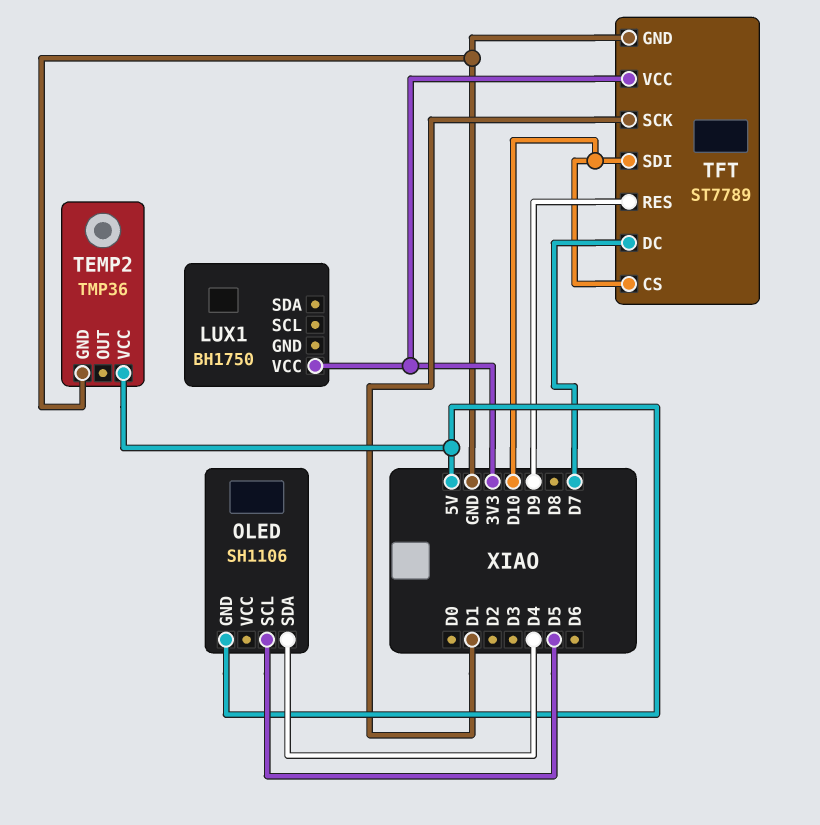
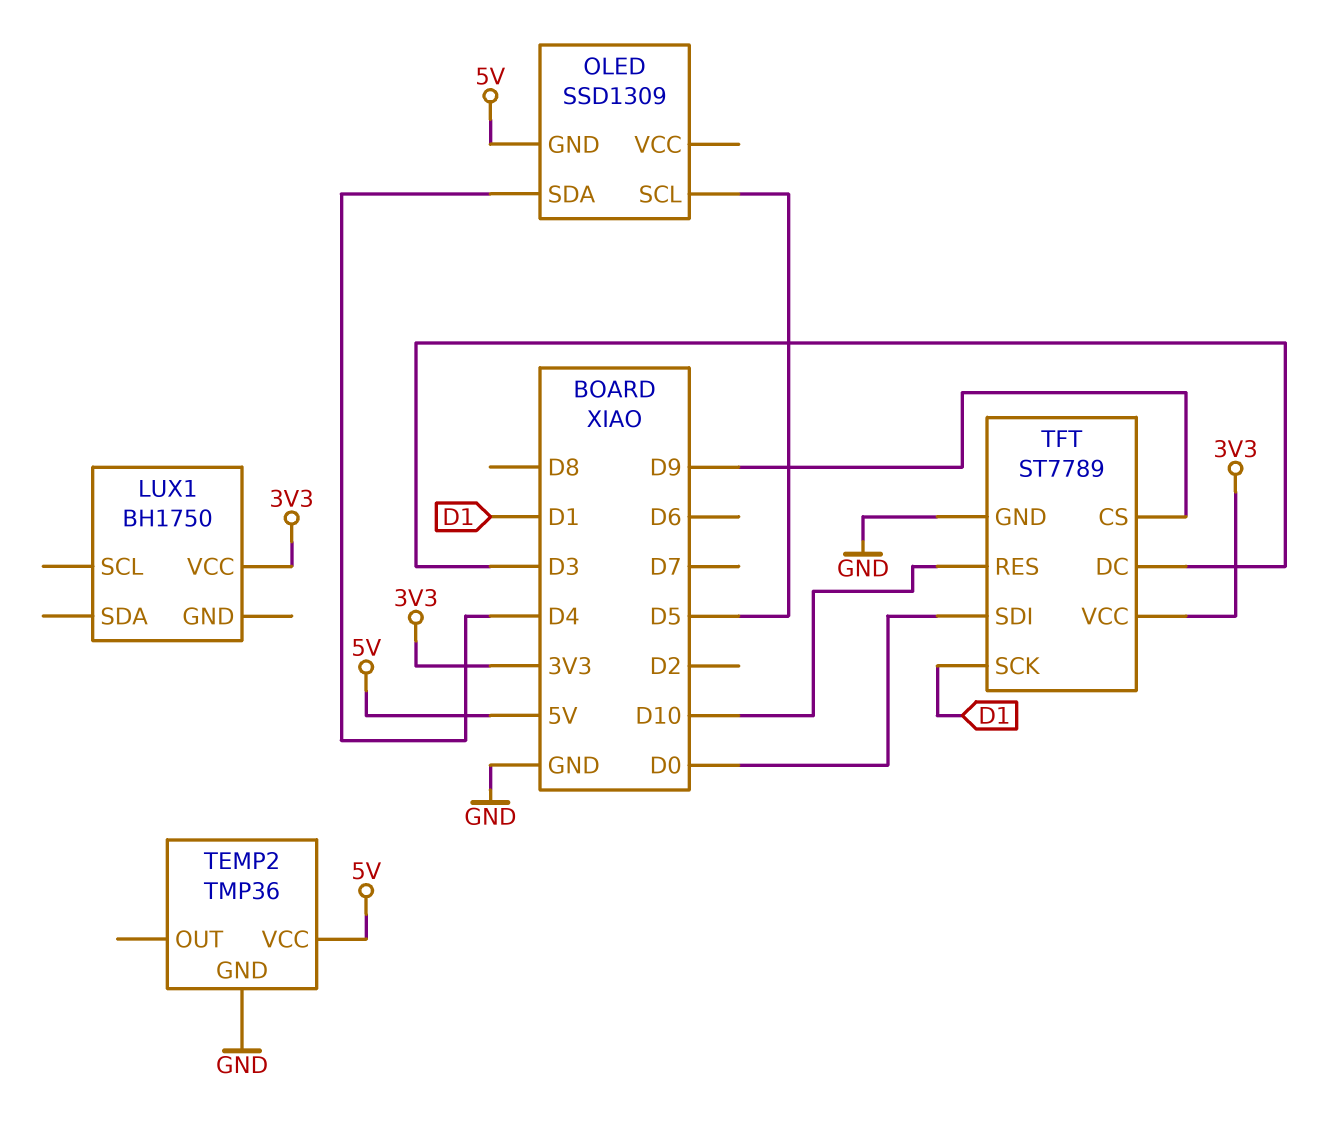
OLED: SH1106 -> SSD1309
TFT pin CS: D10 -> D9
TFT pin DC: D7 -> D3
TFT pin RES: D9 -> D10
TFT pin SDI: D10 -> D0

